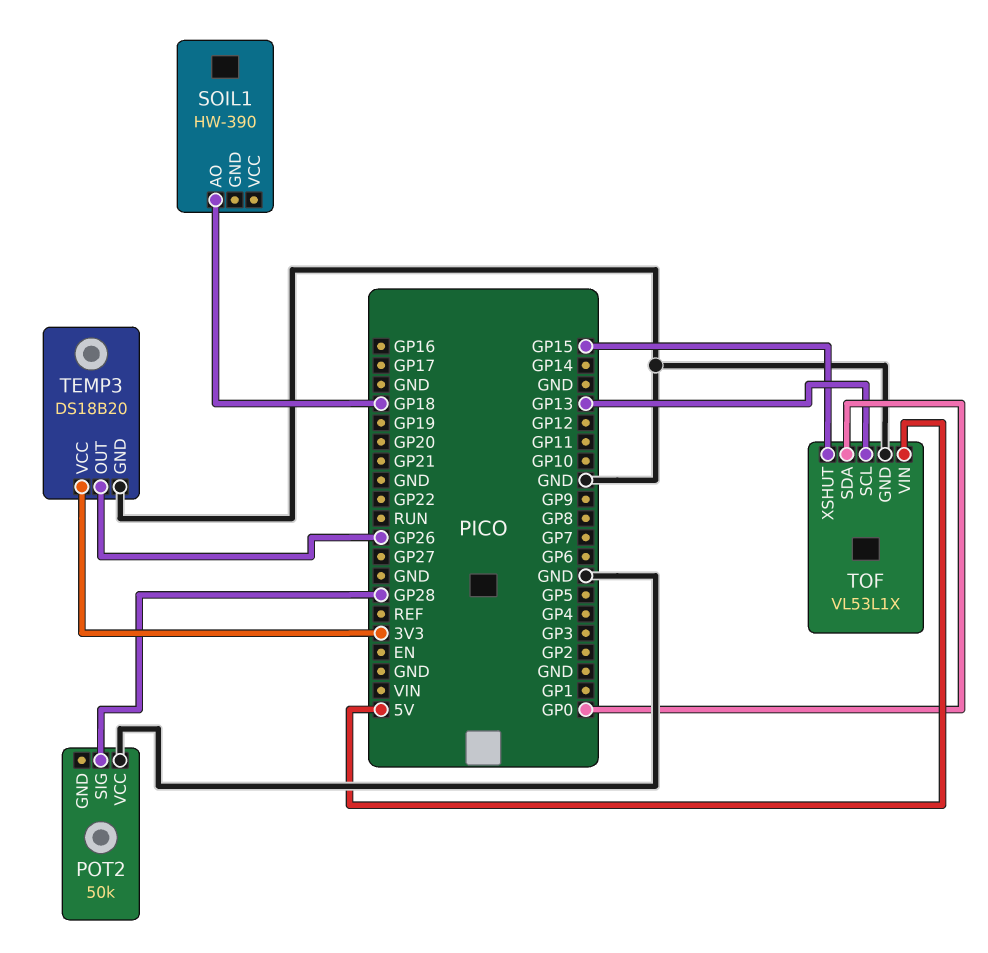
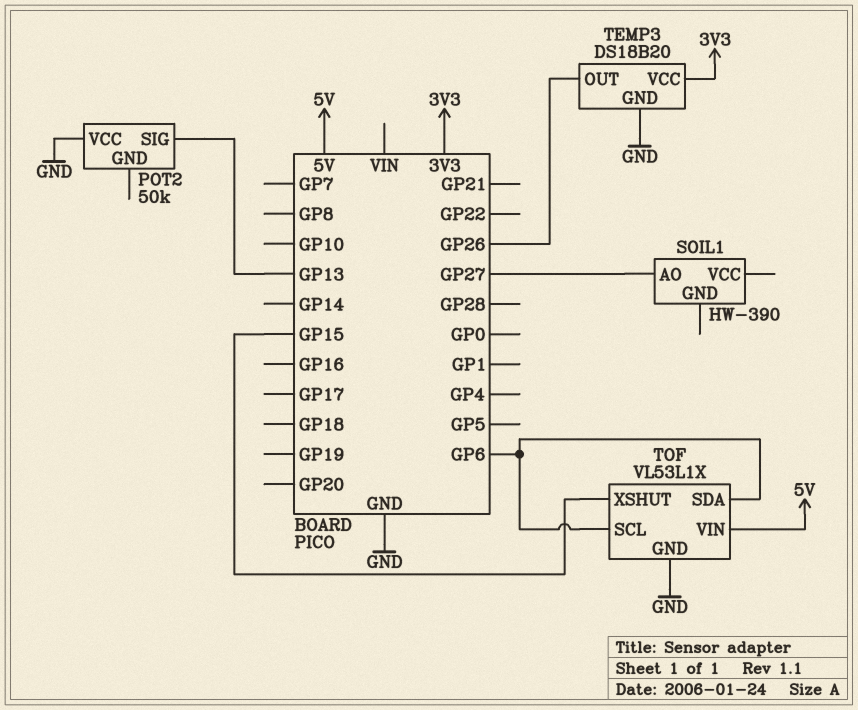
POT2 pin SIG: GP28 -> GP13
SOIL1 pin AO: GP18 -> GP27
TOF pin SCL: GP13 -> GP6
TOF pin SDA: GP0 -> GP6

